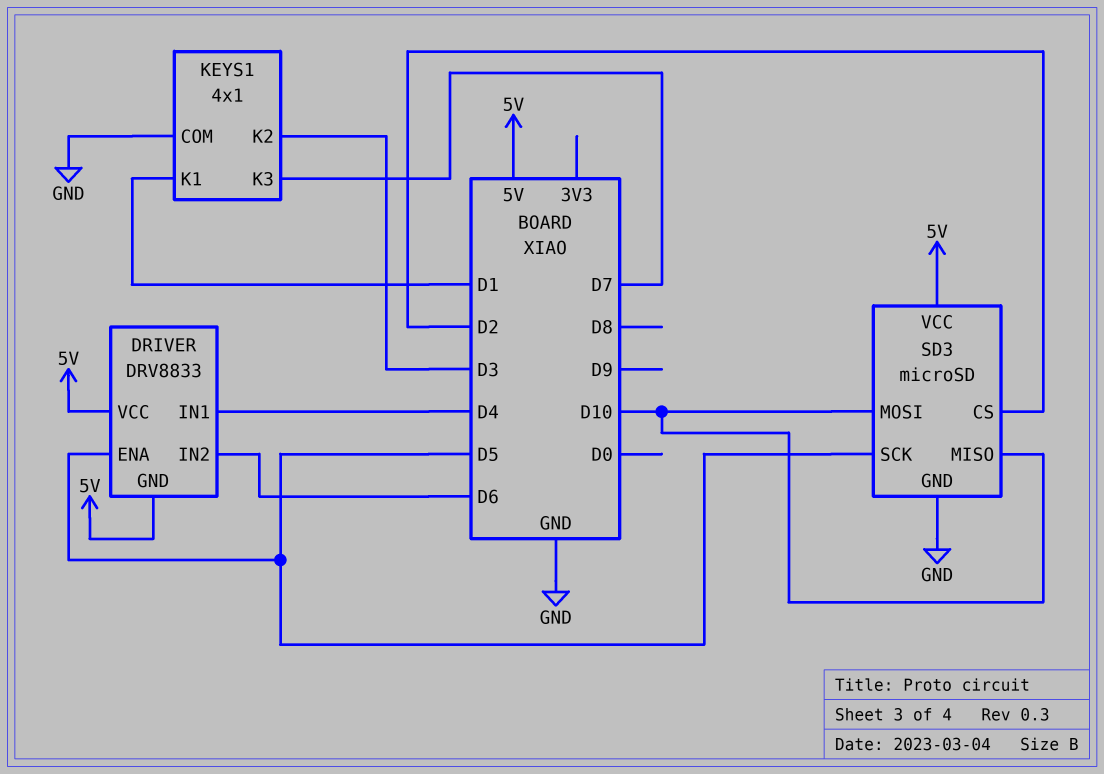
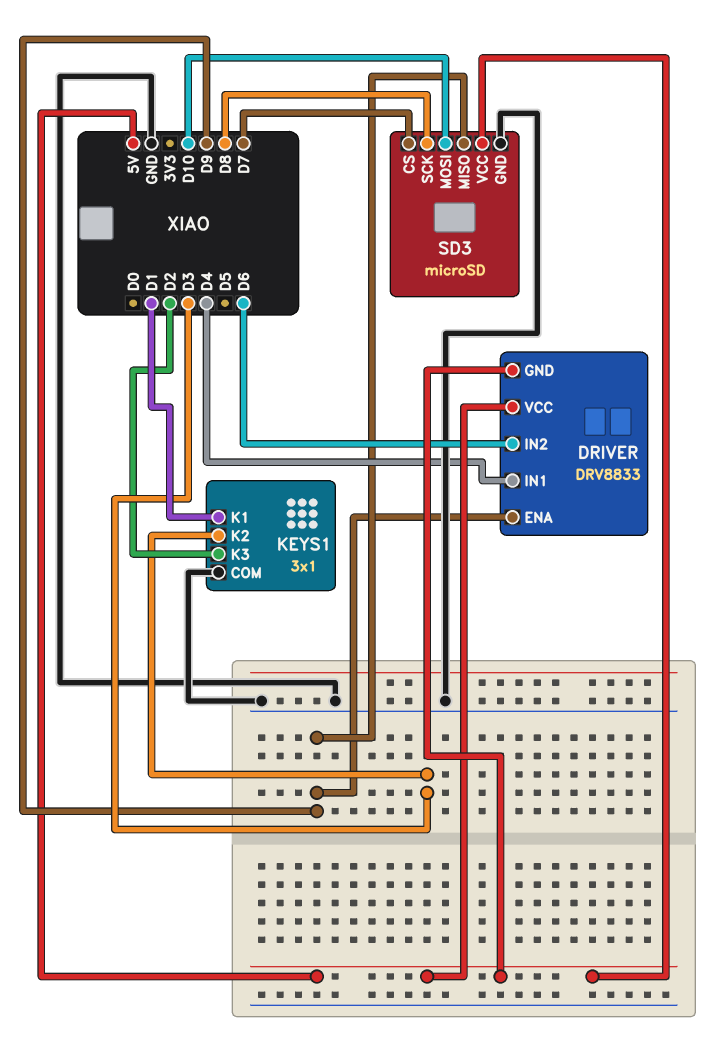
DRIVER pin ENA: D5 -> D9
KEYS1: 4x1 -> 3x1
KEYS1 pin K3: D7 -> D2
SD3 pin CS: D2 -> D7
SD3 pin MISO: D10 -> D9
SD3 pin SCK: D5 -> D8

